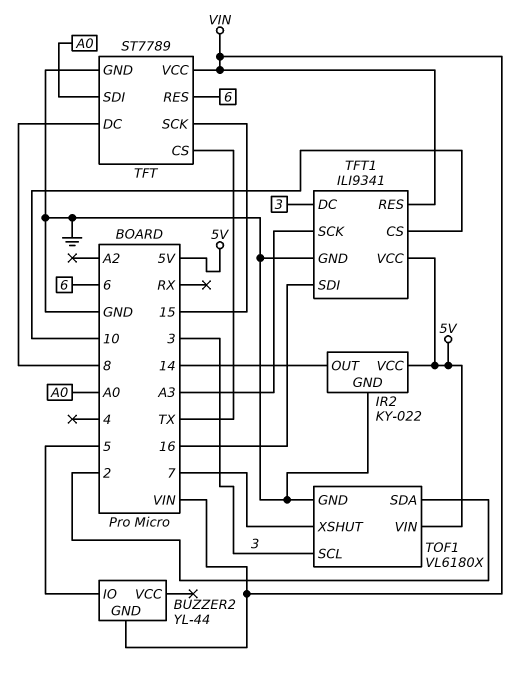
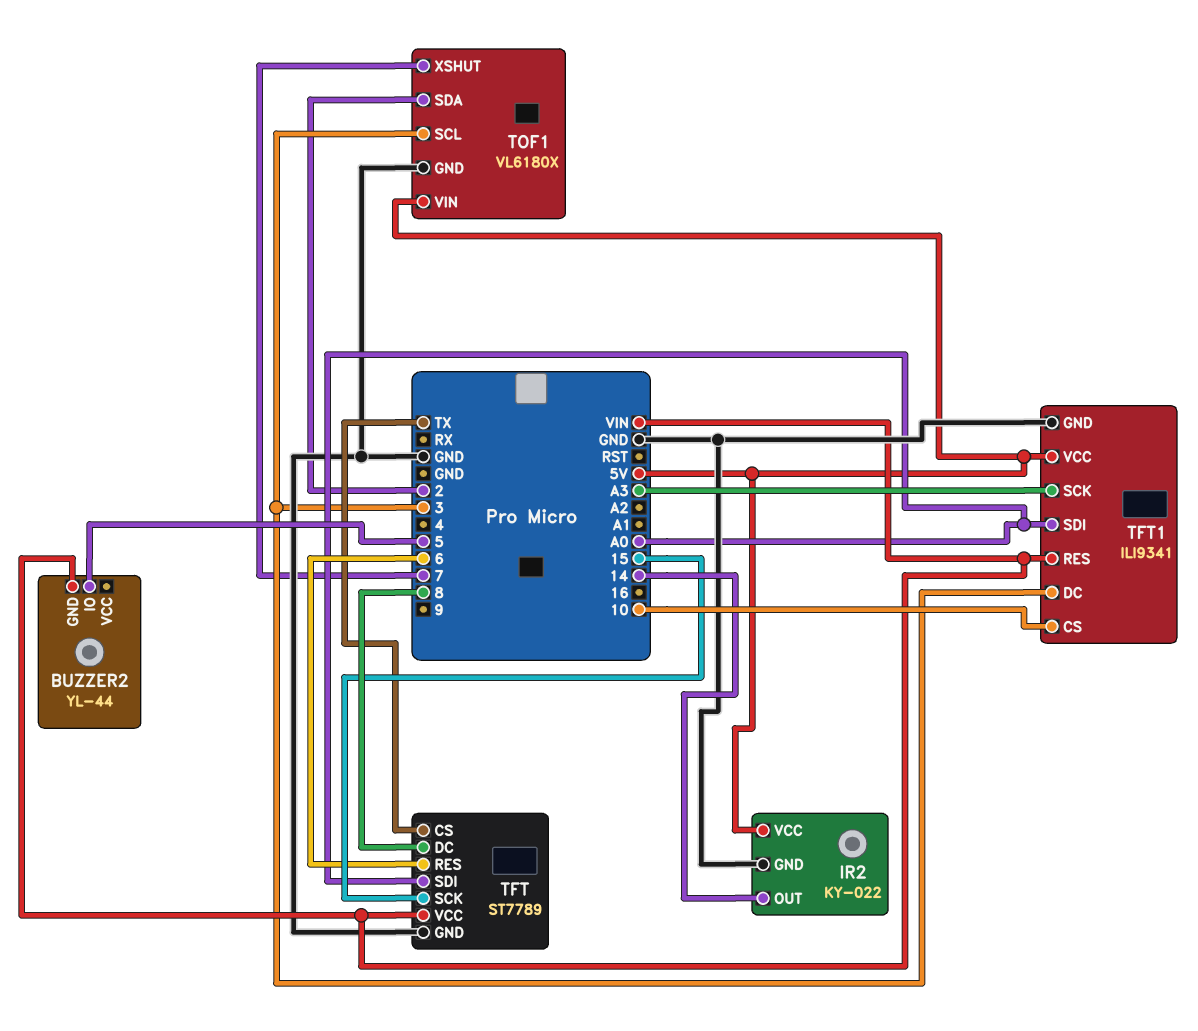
TFT1 pin SDI: 16 -> A0

